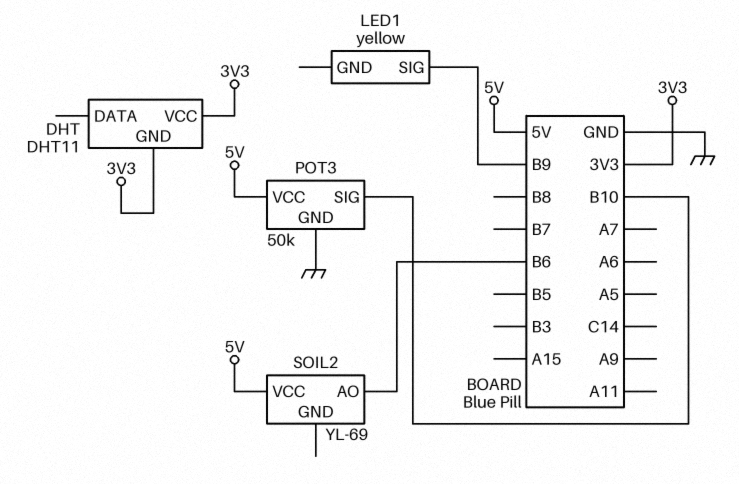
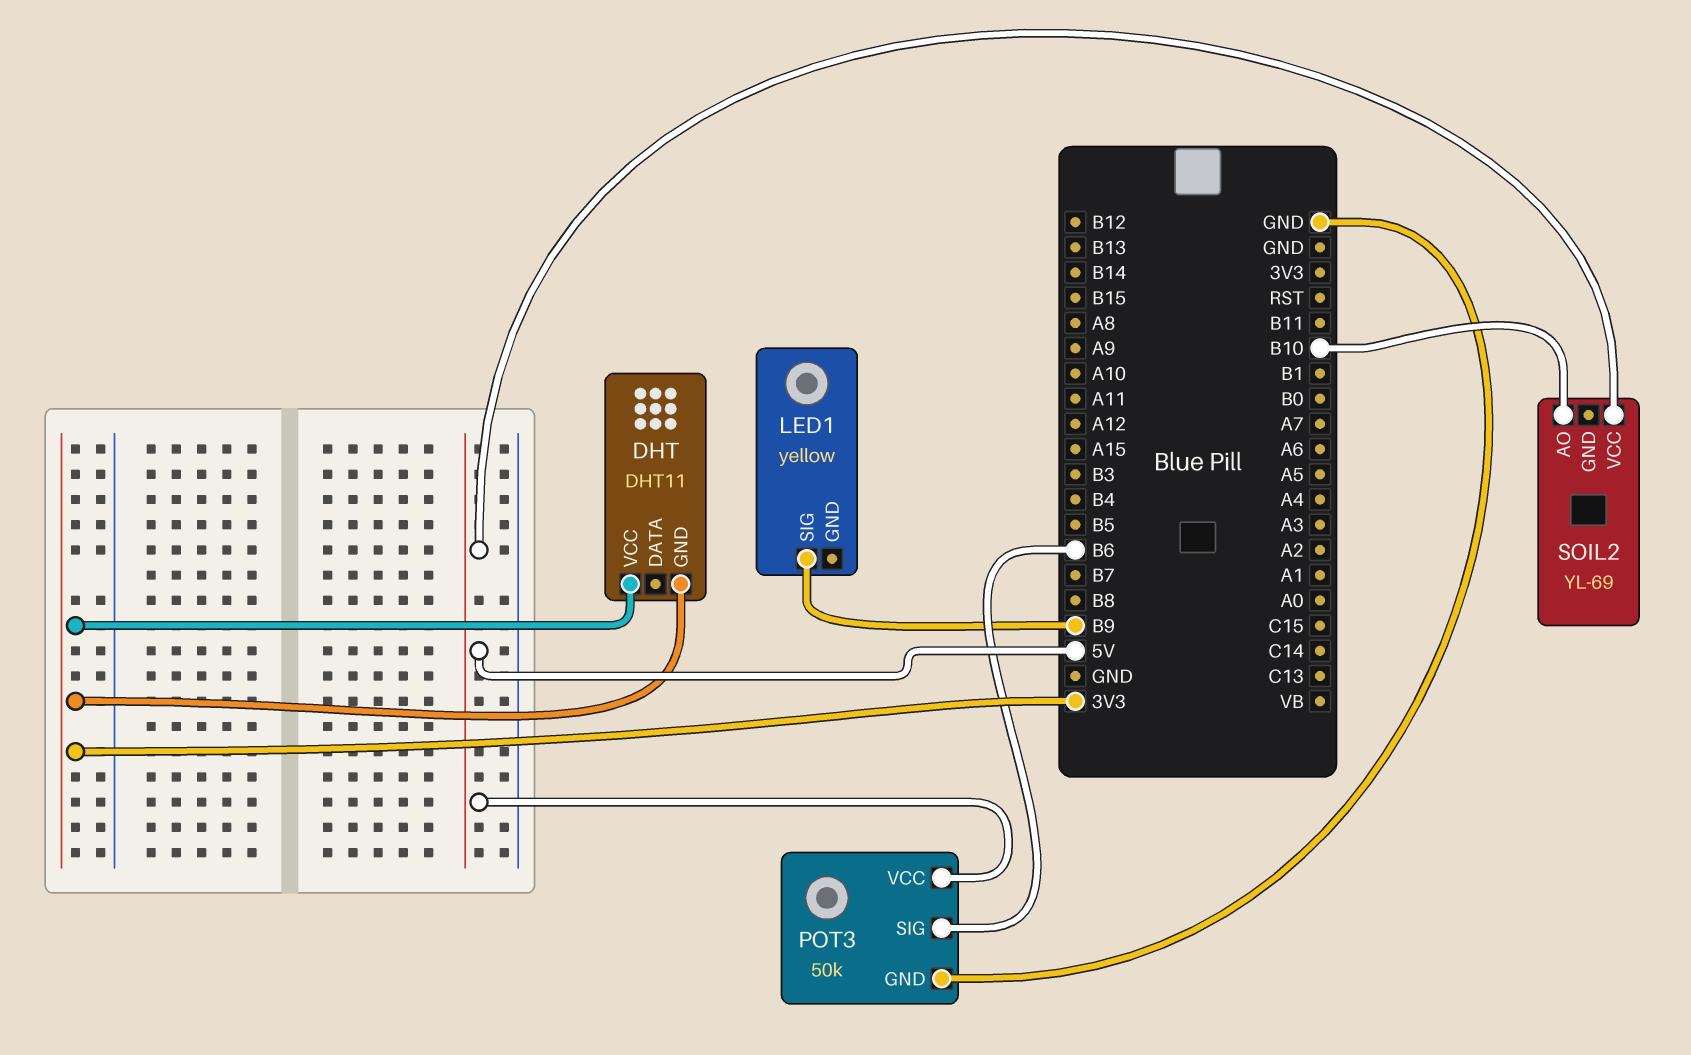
POT3 pin SIG: B10 -> B6
SOIL2 pin AO: B6 -> B10

